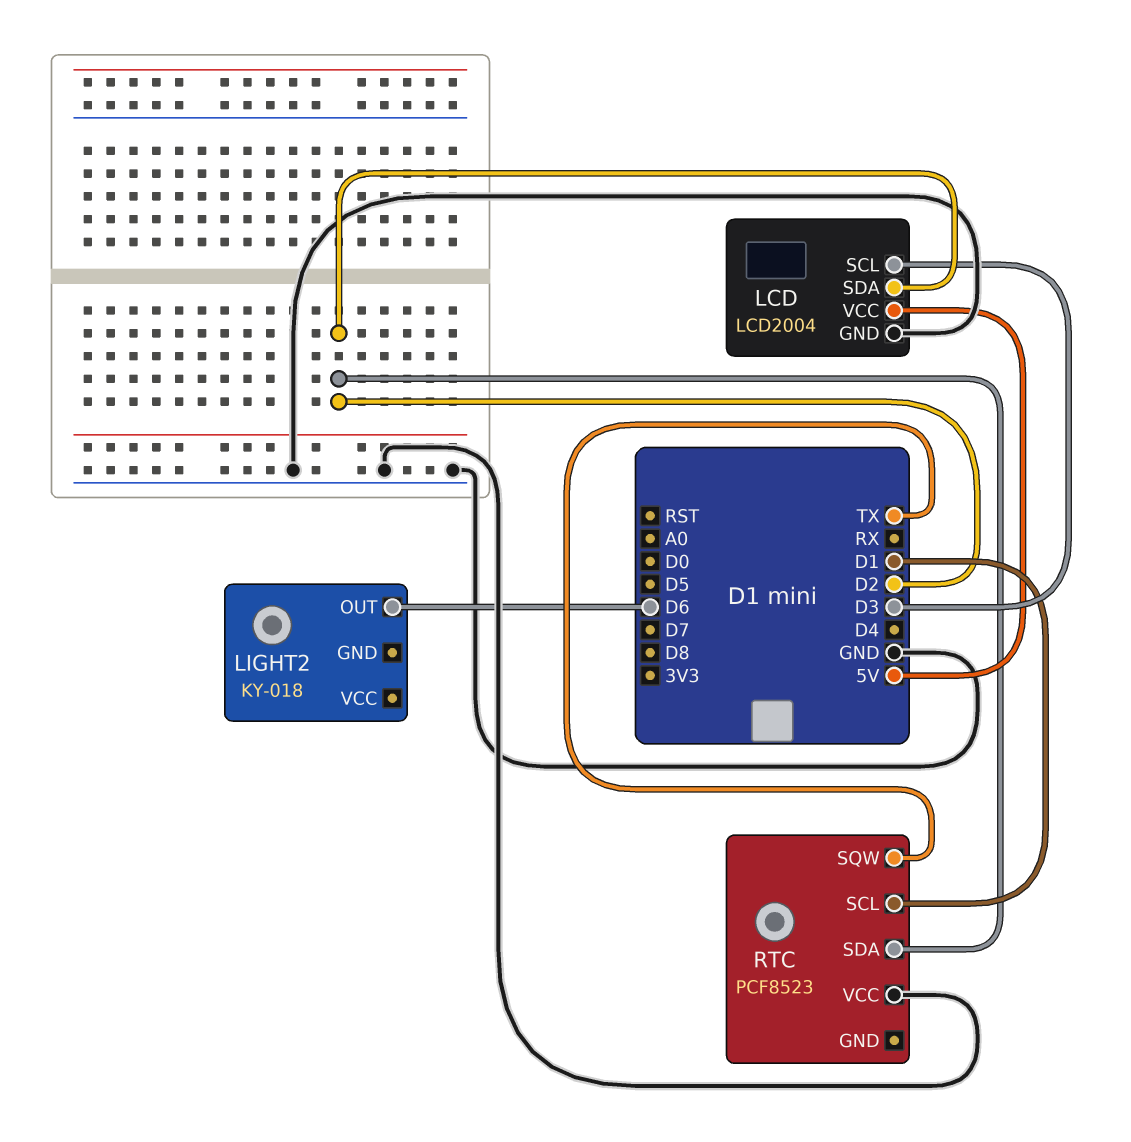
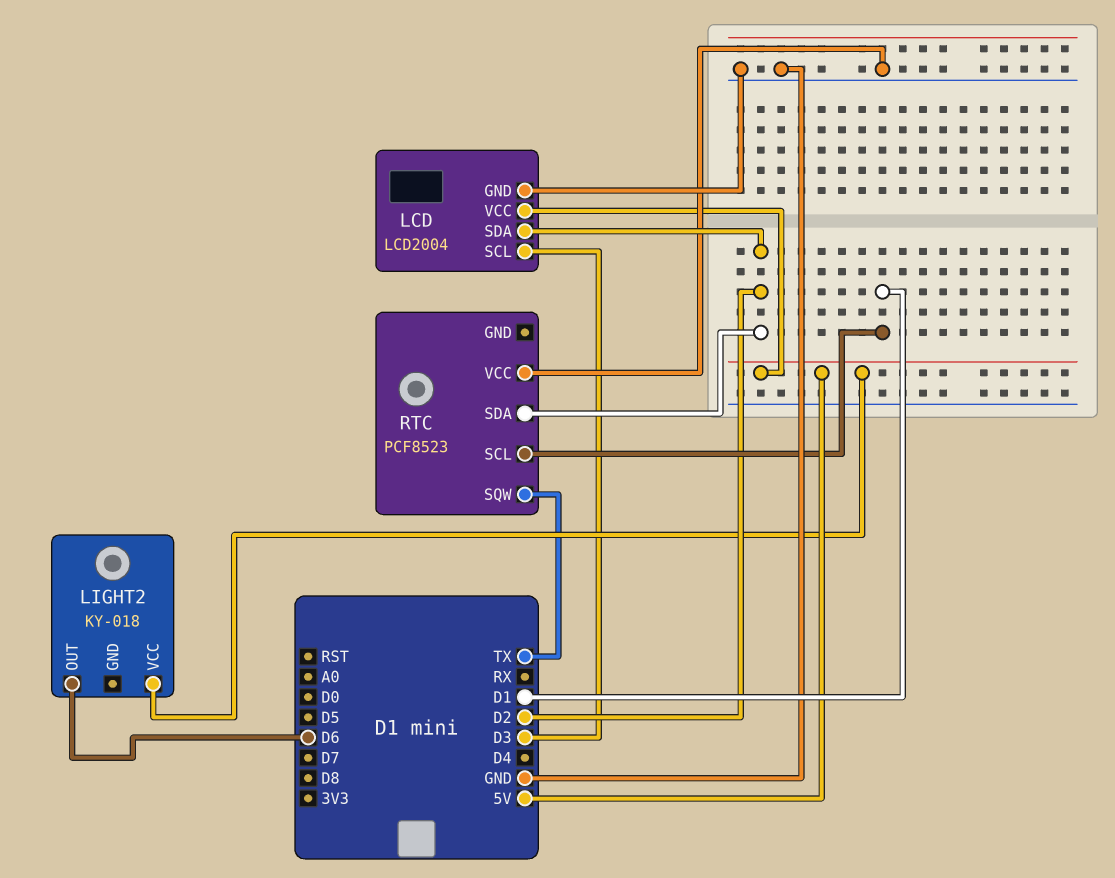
LIGHT2 pin VCC: none -> 5V

